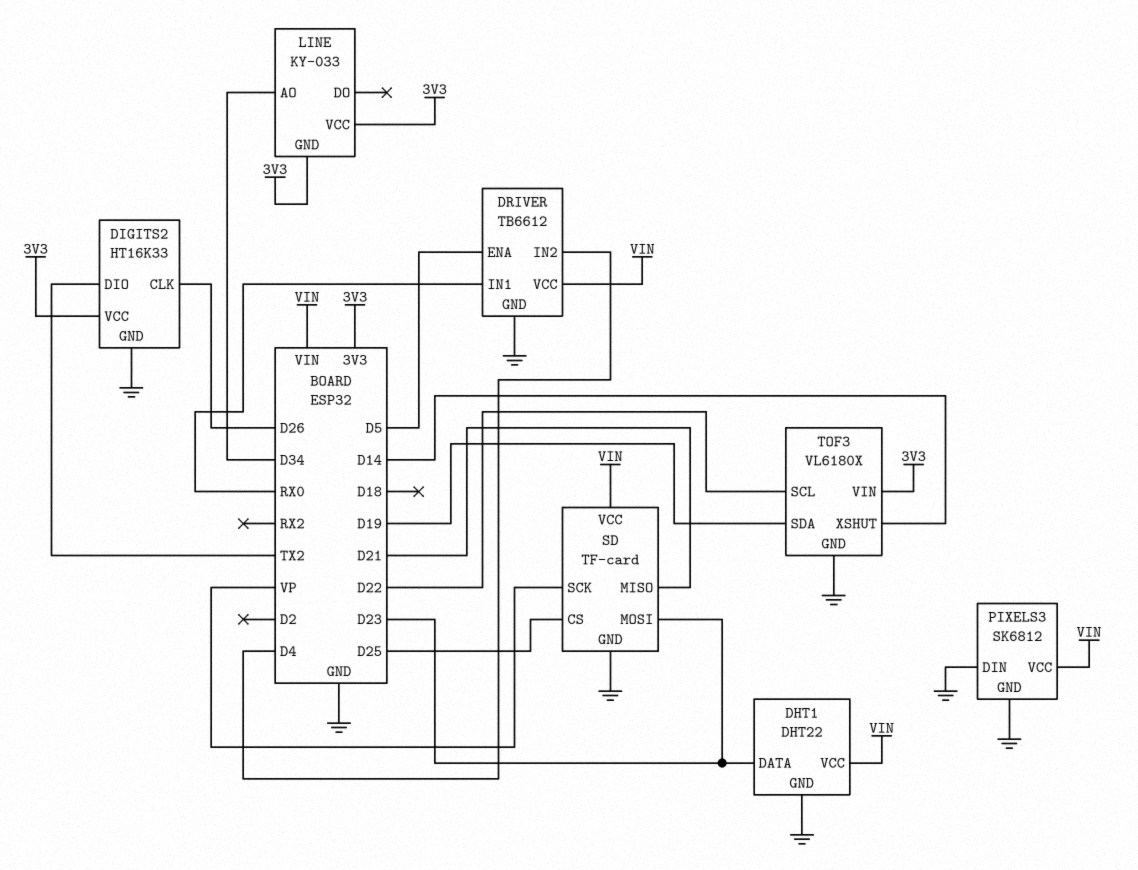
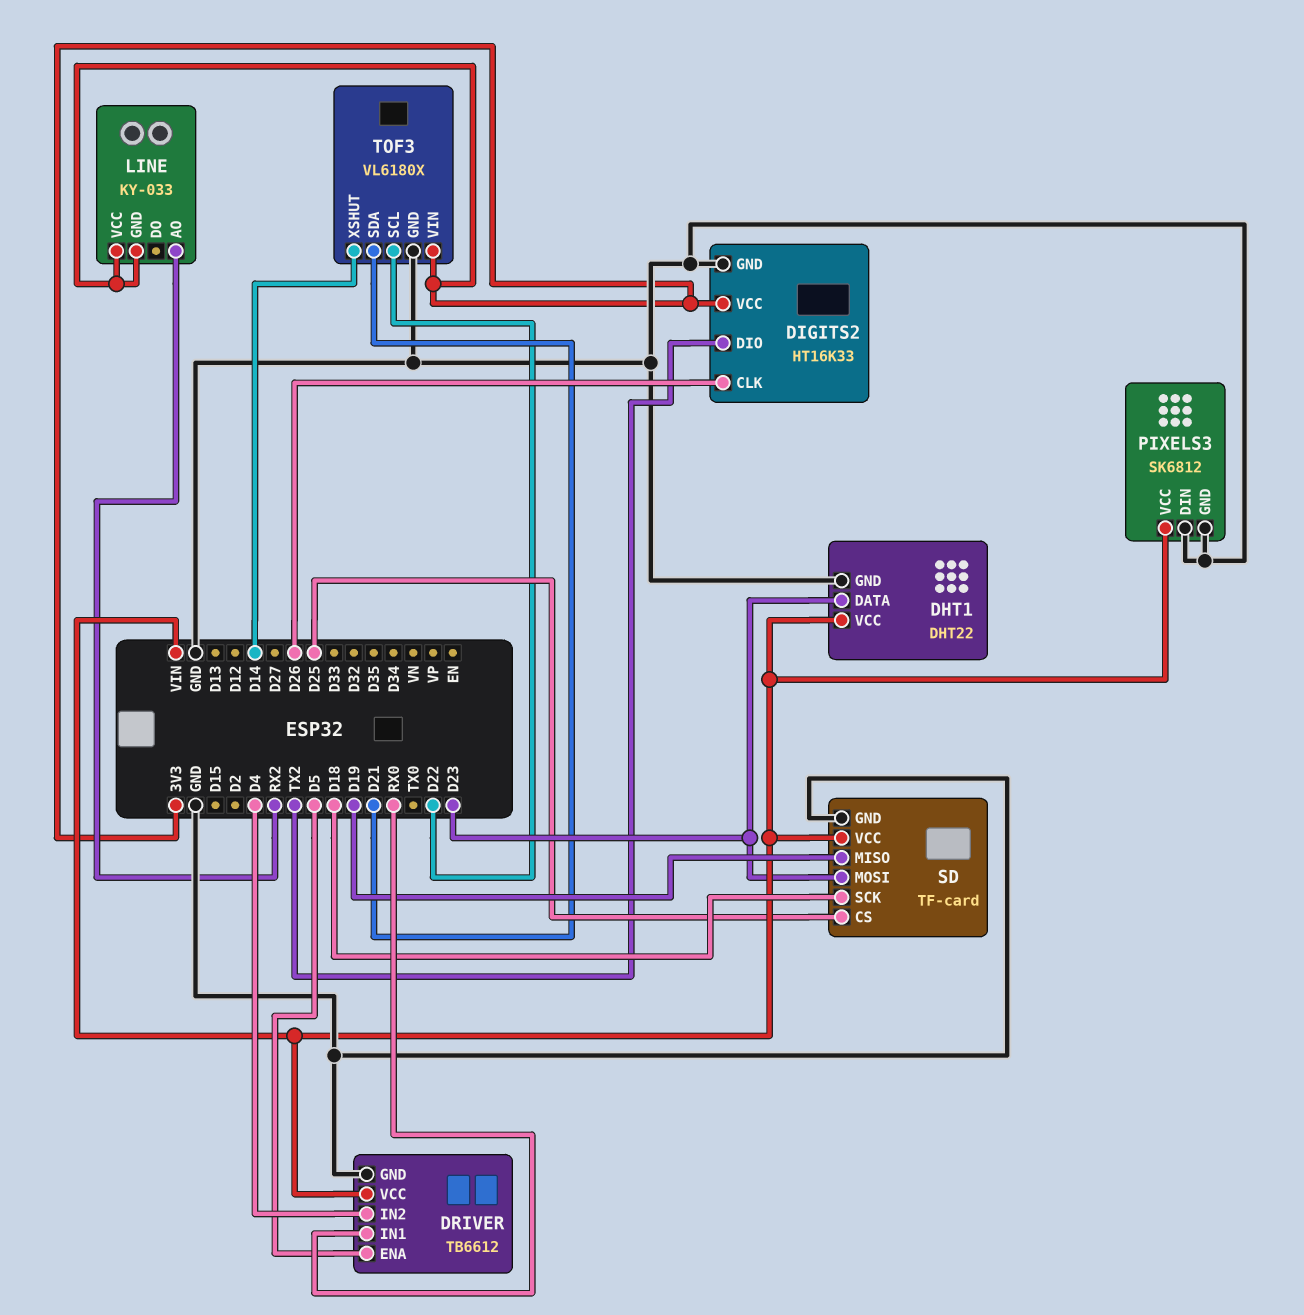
LINE pin AO: D34 -> RX2
SD pin MISO: D21 -> D19
SD pin SCK: VP -> D18
TOF3 pin SDA: D19 -> D21

